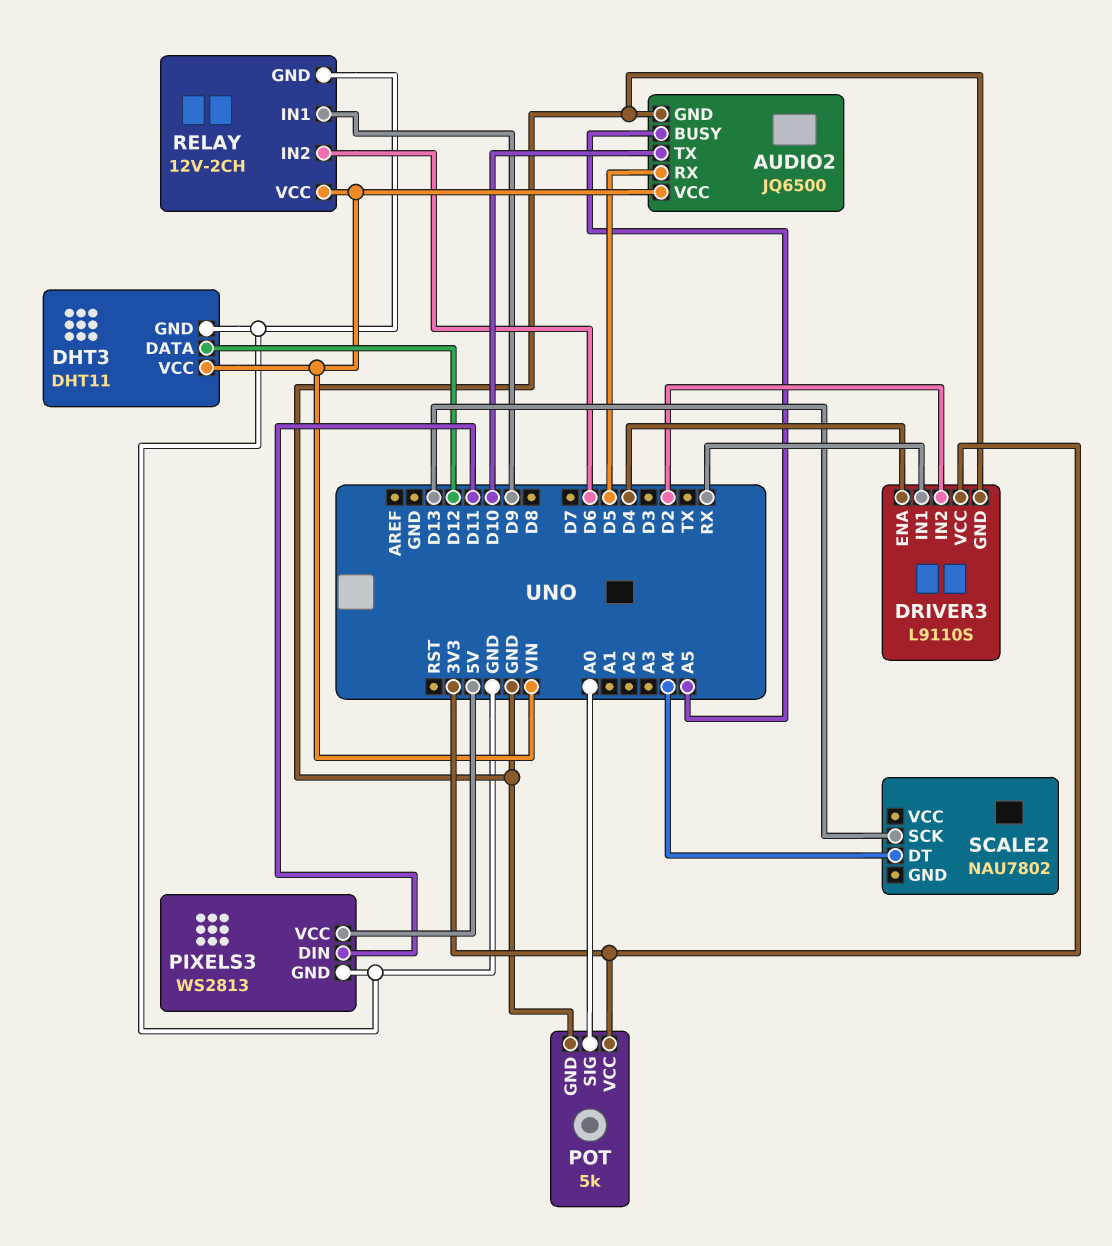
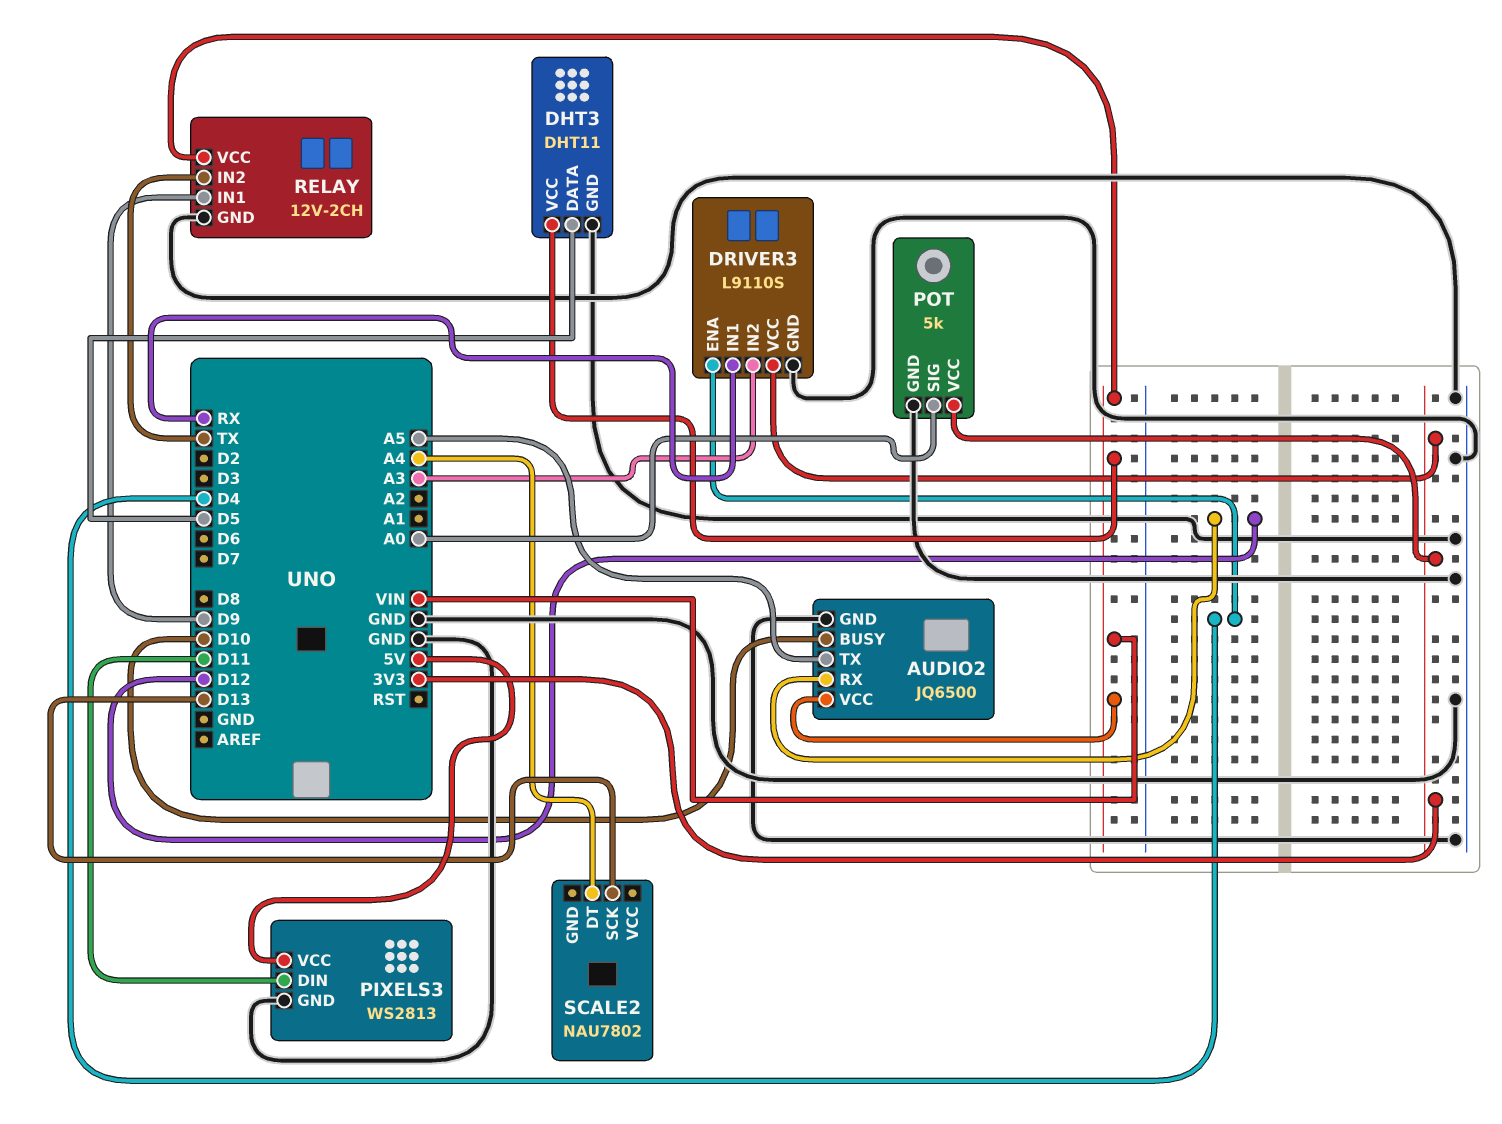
AUDIO2 pin BUSY: A5 -> D10
AUDIO2 pin RX: D5 -> D12
AUDIO2 pin TX: D10 -> A5
DHT3 pin DATA: D12 -> D5
DRIVER3 pin IN2: D2 -> A3
RELAY pin IN2: D6 -> TX

